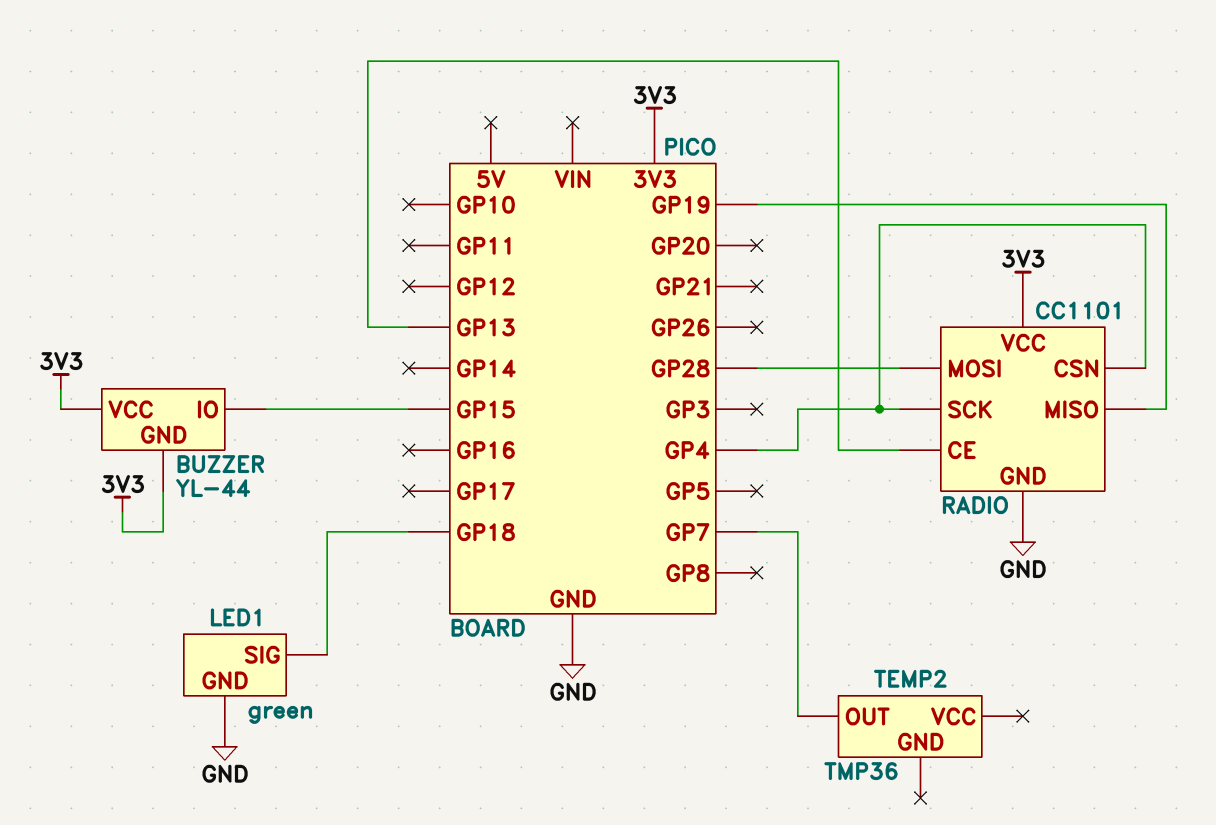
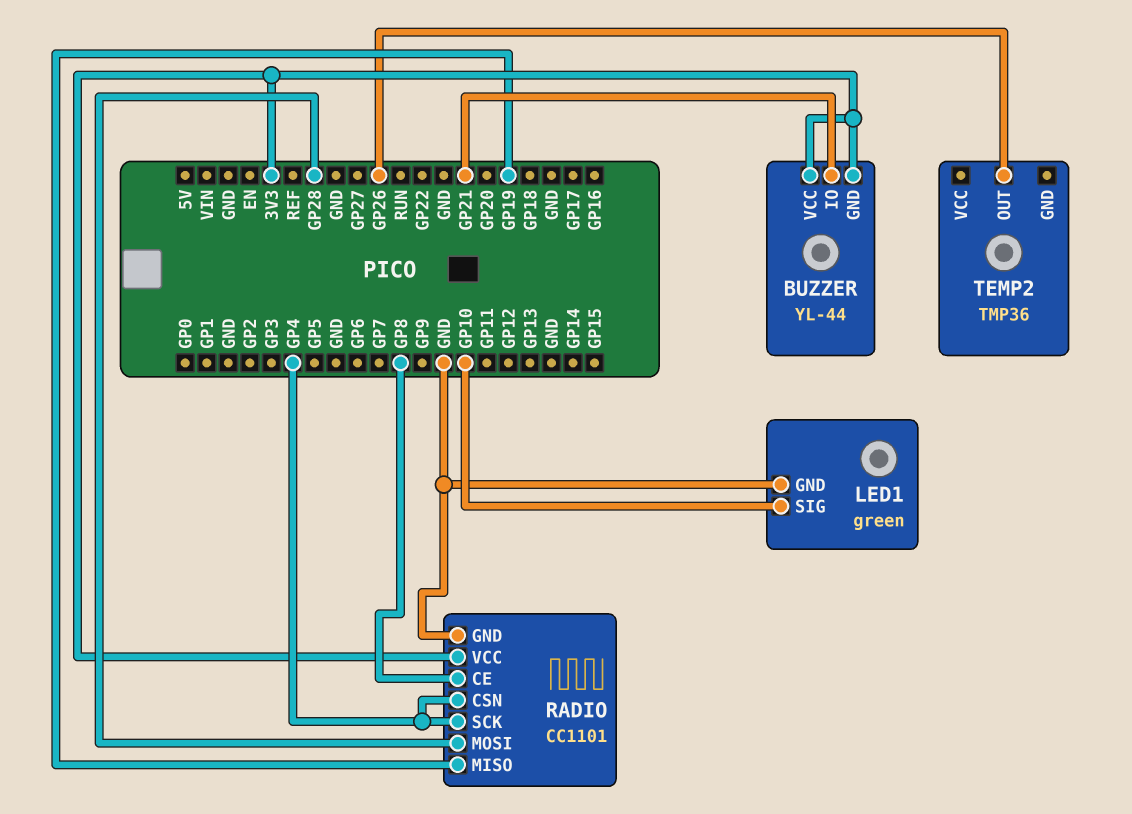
BUZZER pin IO: GP15 -> GP21
LED1 pin SIG: GP18 -> GP10
RADIO pin CE: GP13 -> GP8
TEMP2 pin OUT: GP7 -> GP26

